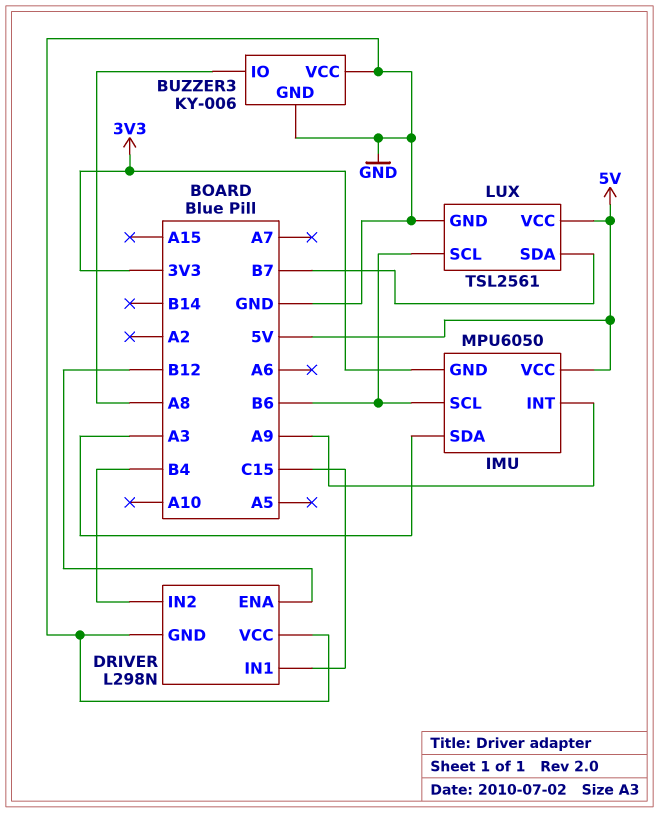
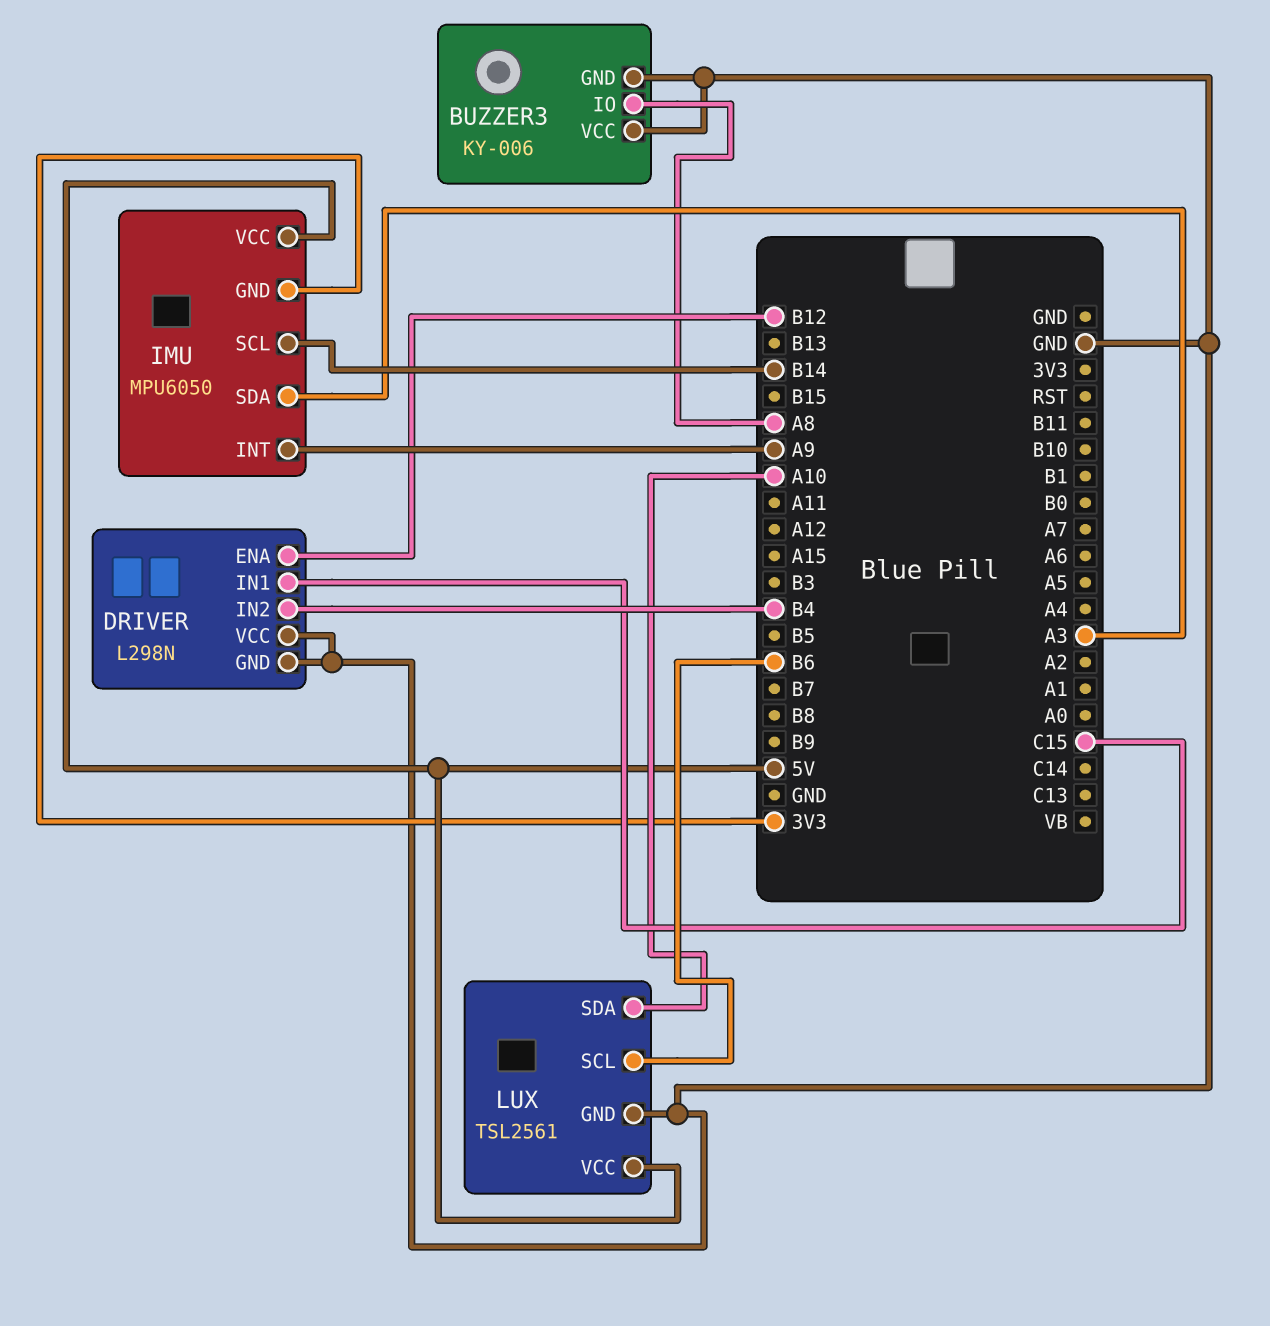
IMU pin SCL: B6 -> B14
LUX pin SDA: B7 -> A10

